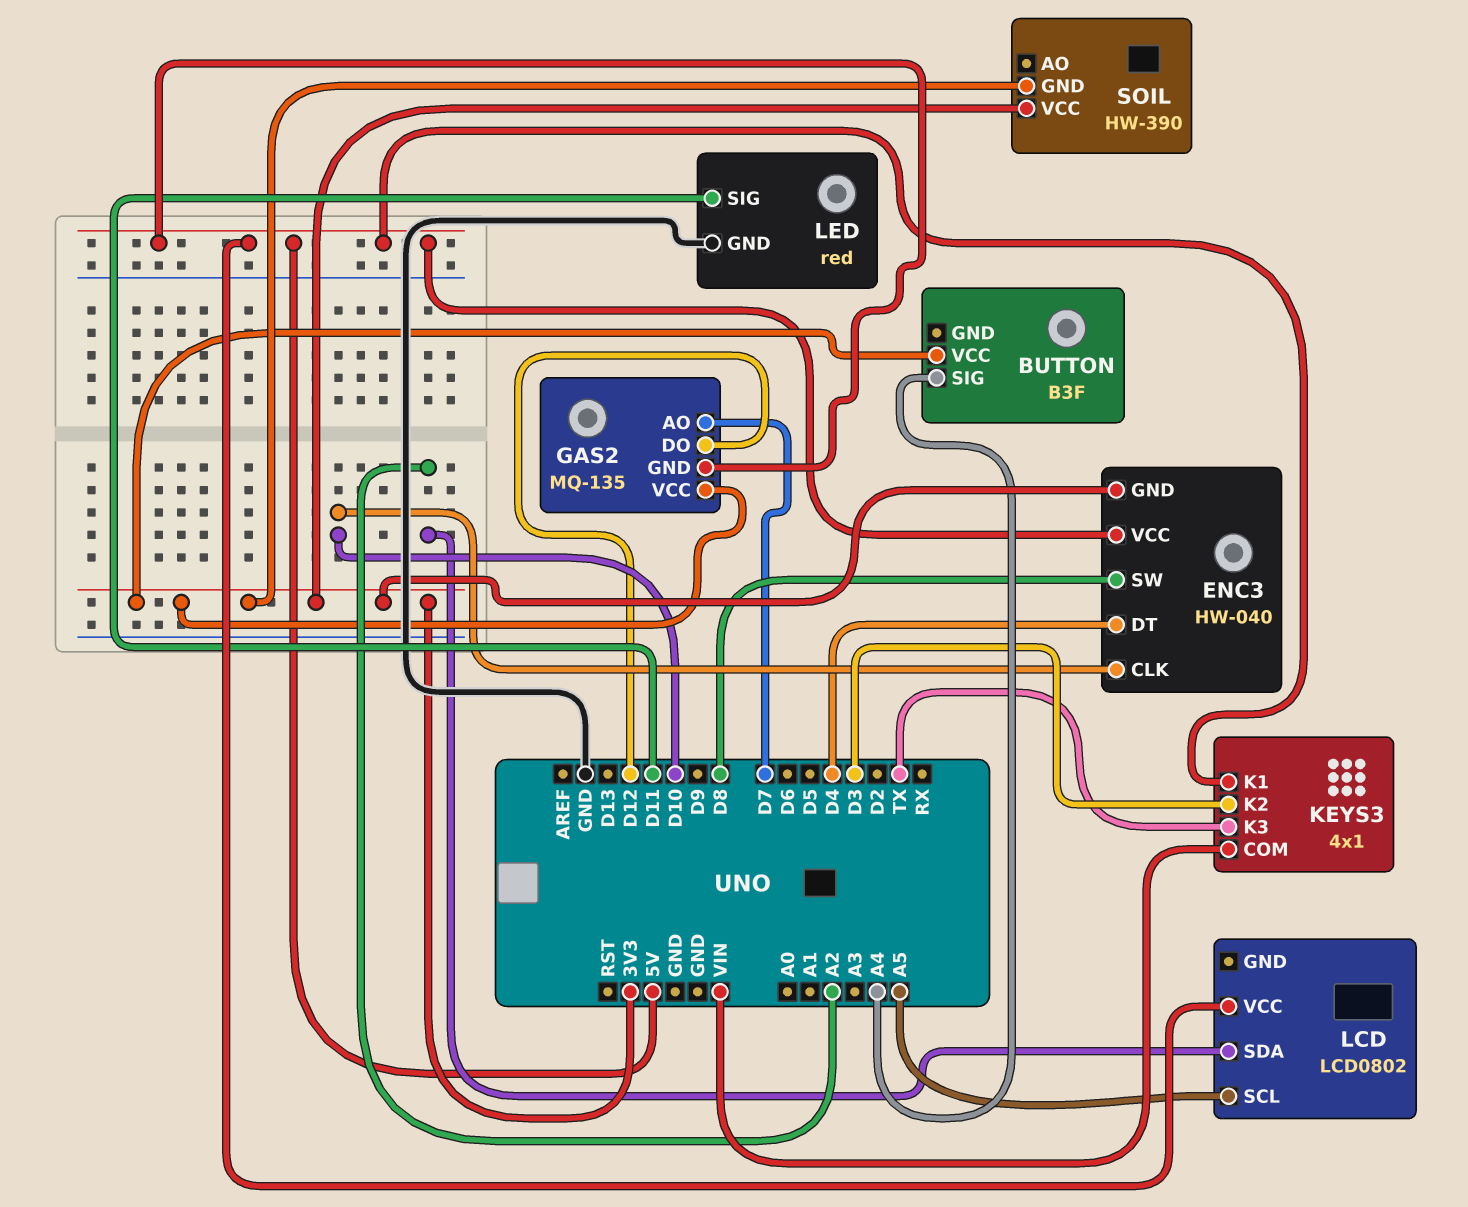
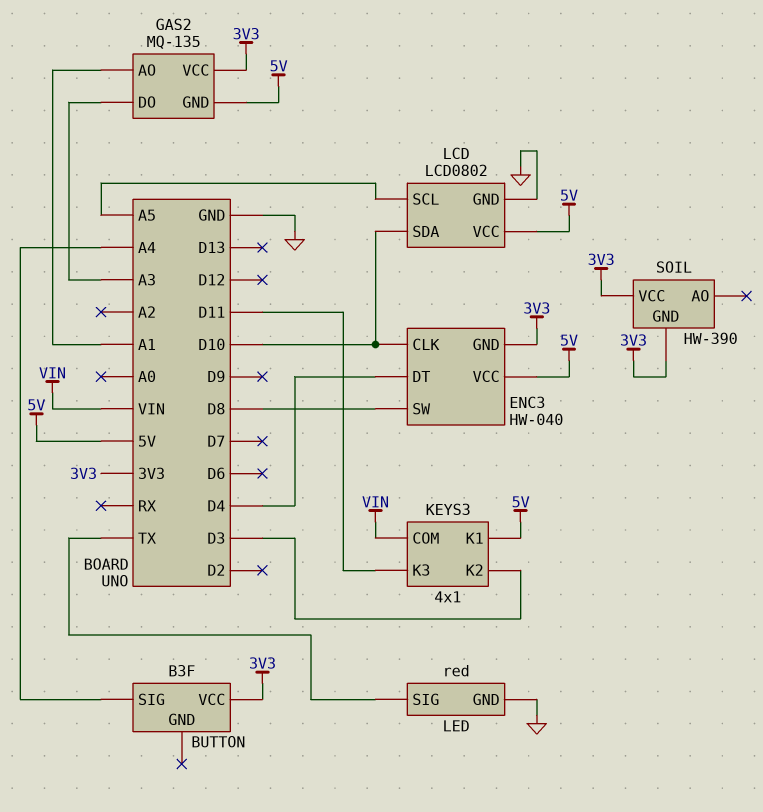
GAS2 pin AO: D7 -> A1
GAS2 pin DO: D12 -> A3
KEYS3 pin K3: TX -> D11
LCD pin GND: none -> GND
LCD pin SDA: A2 -> D10
LED pin SIG: D11 -> TX

